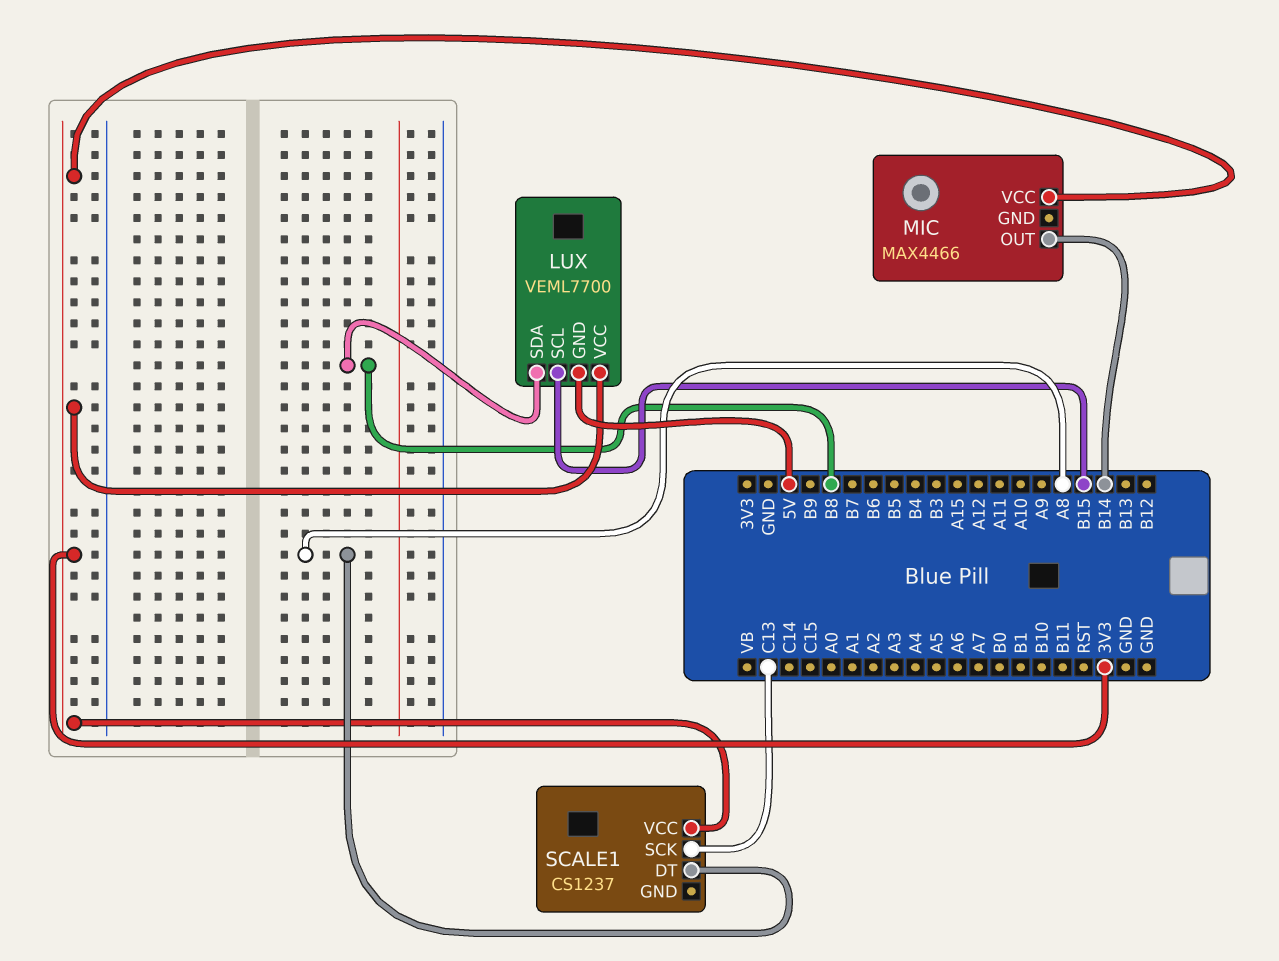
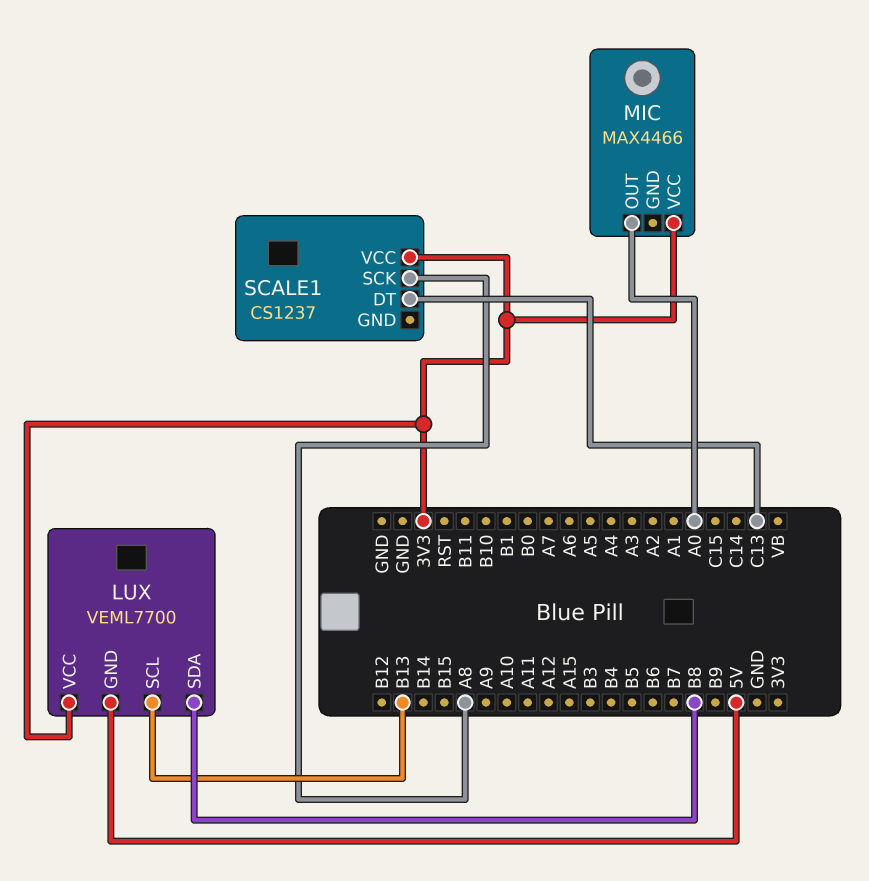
LUX pin SCL: B15 -> B13
MIC pin OUT: B14 -> A0
SCALE1 pin DT: A8 -> C13
SCALE1 pin SCK: C13 -> A8

